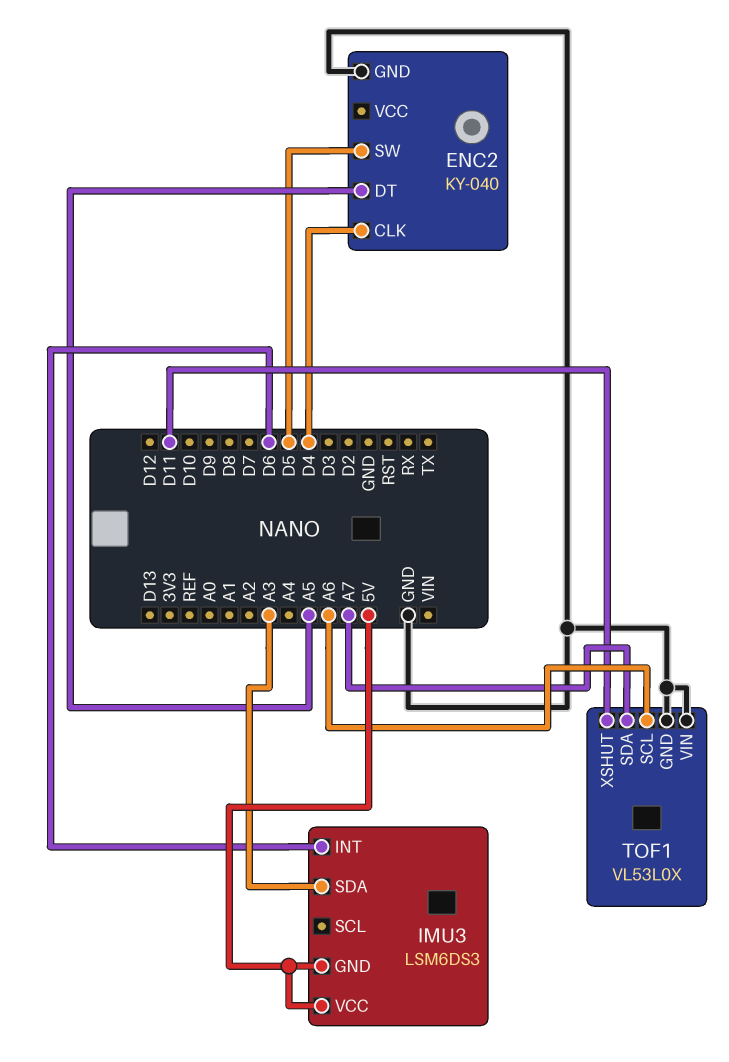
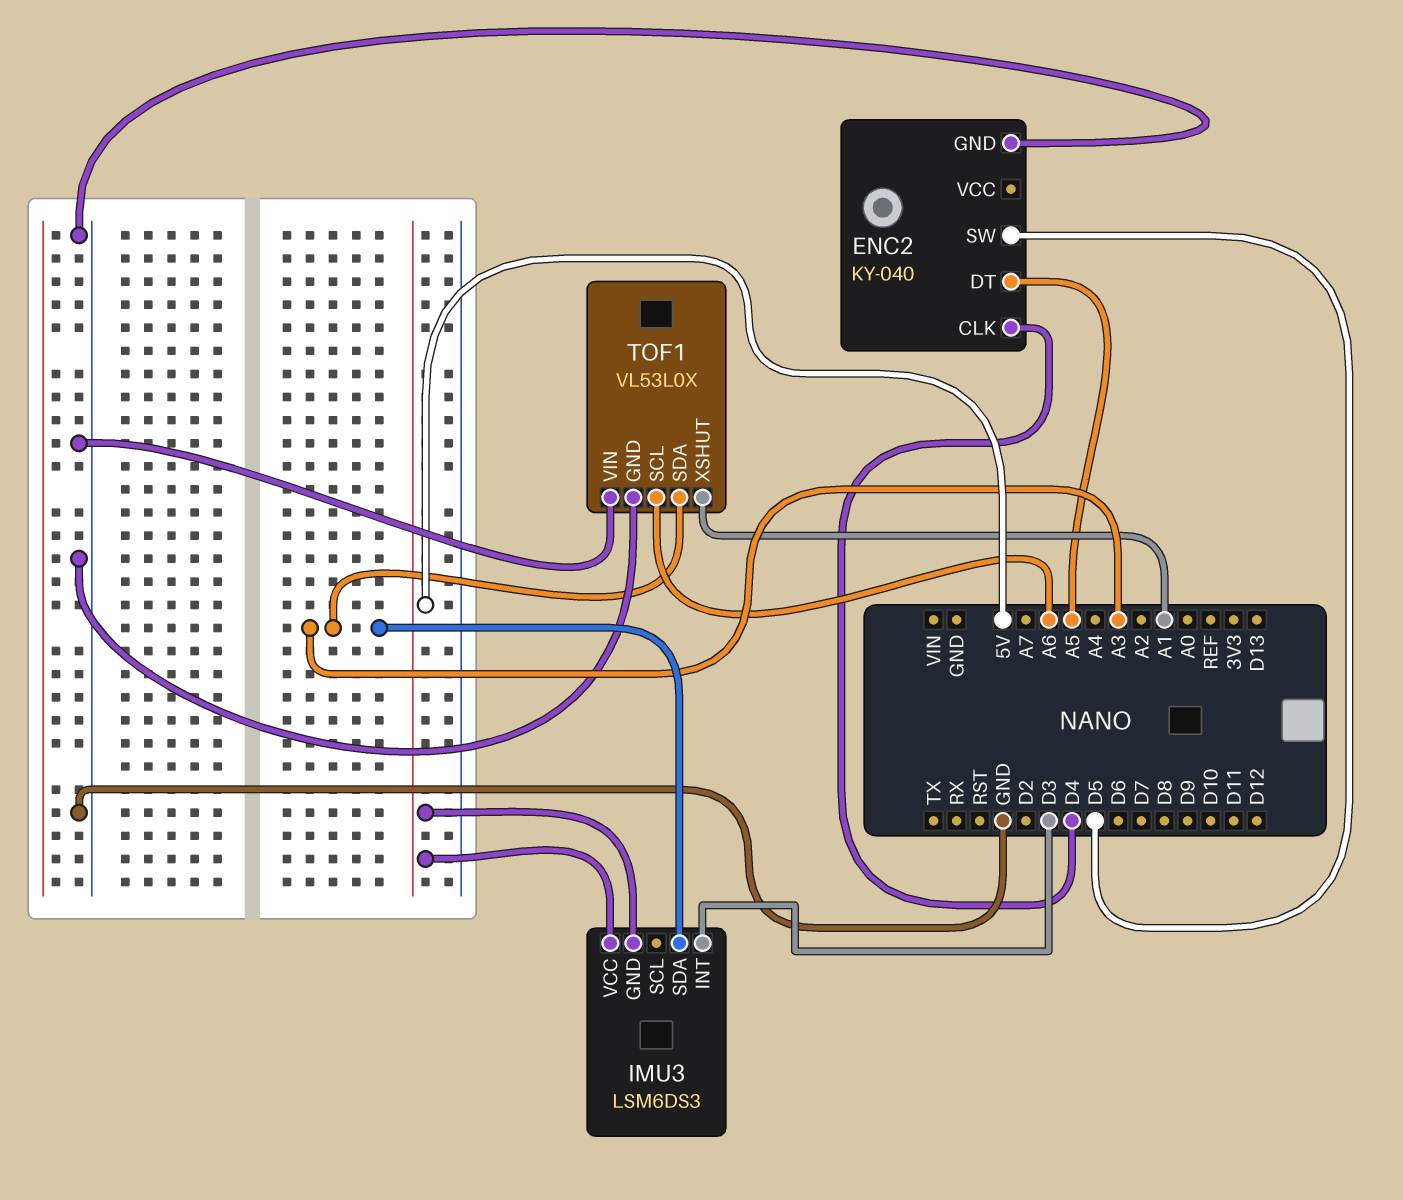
IMU3 pin INT: D6 -> D3
TOF1 pin SDA: A7 -> A3
TOF1 pin XSHUT: D11 -> A1

